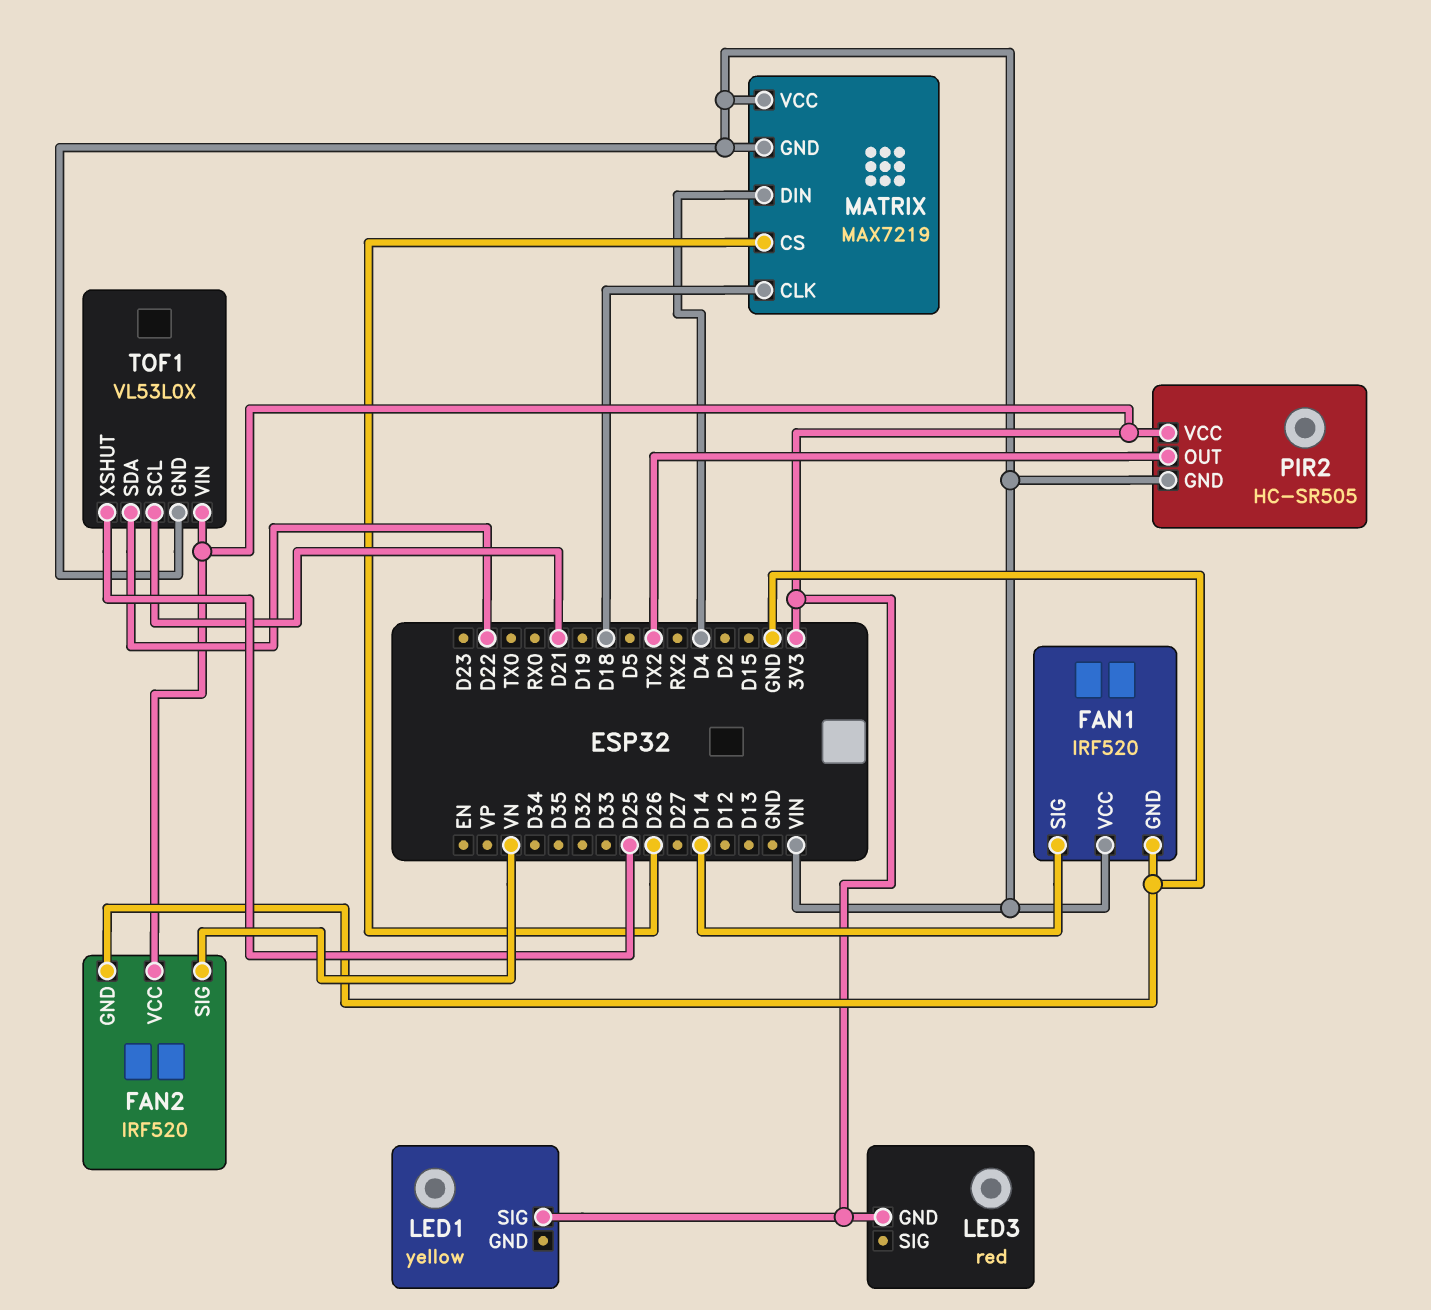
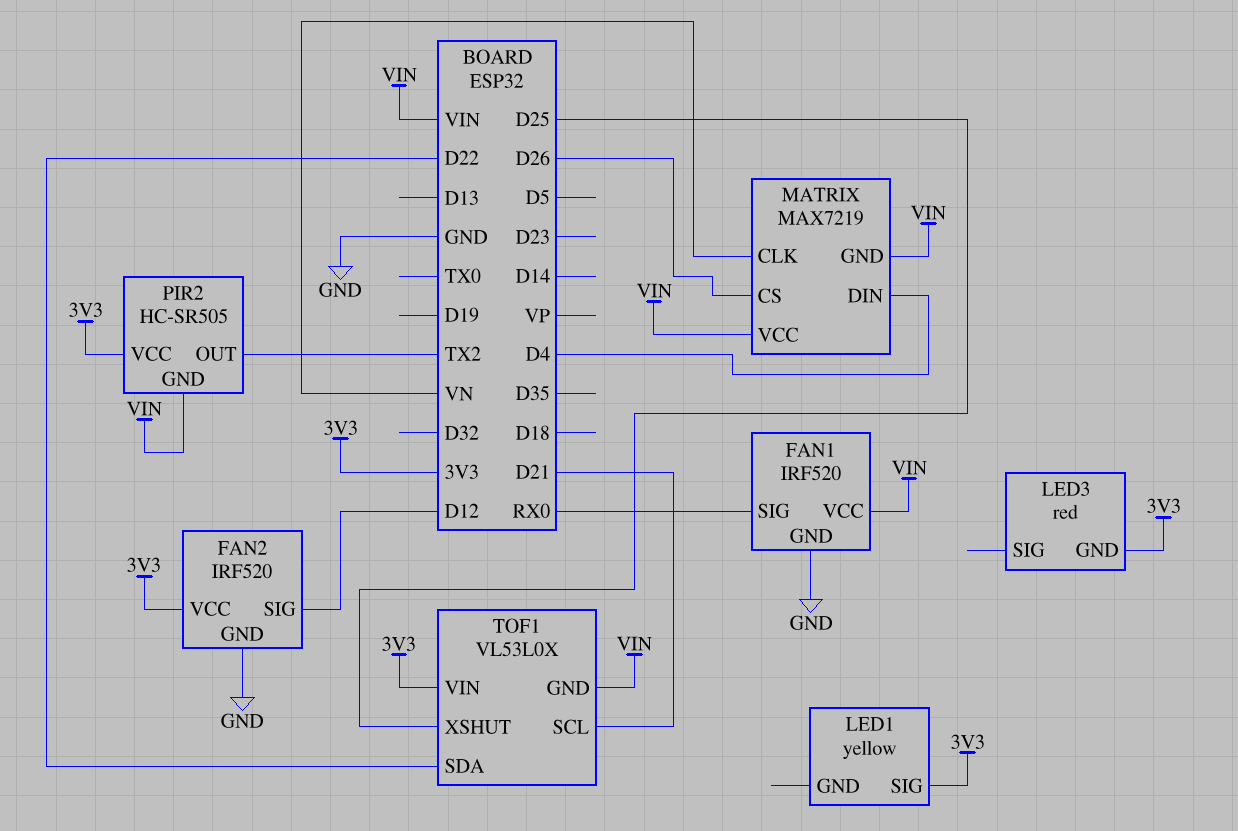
FAN1 pin SIG: D14 -> RX0
FAN2 pin SIG: VN -> D12
MATRIX pin CLK: D18 -> VN

